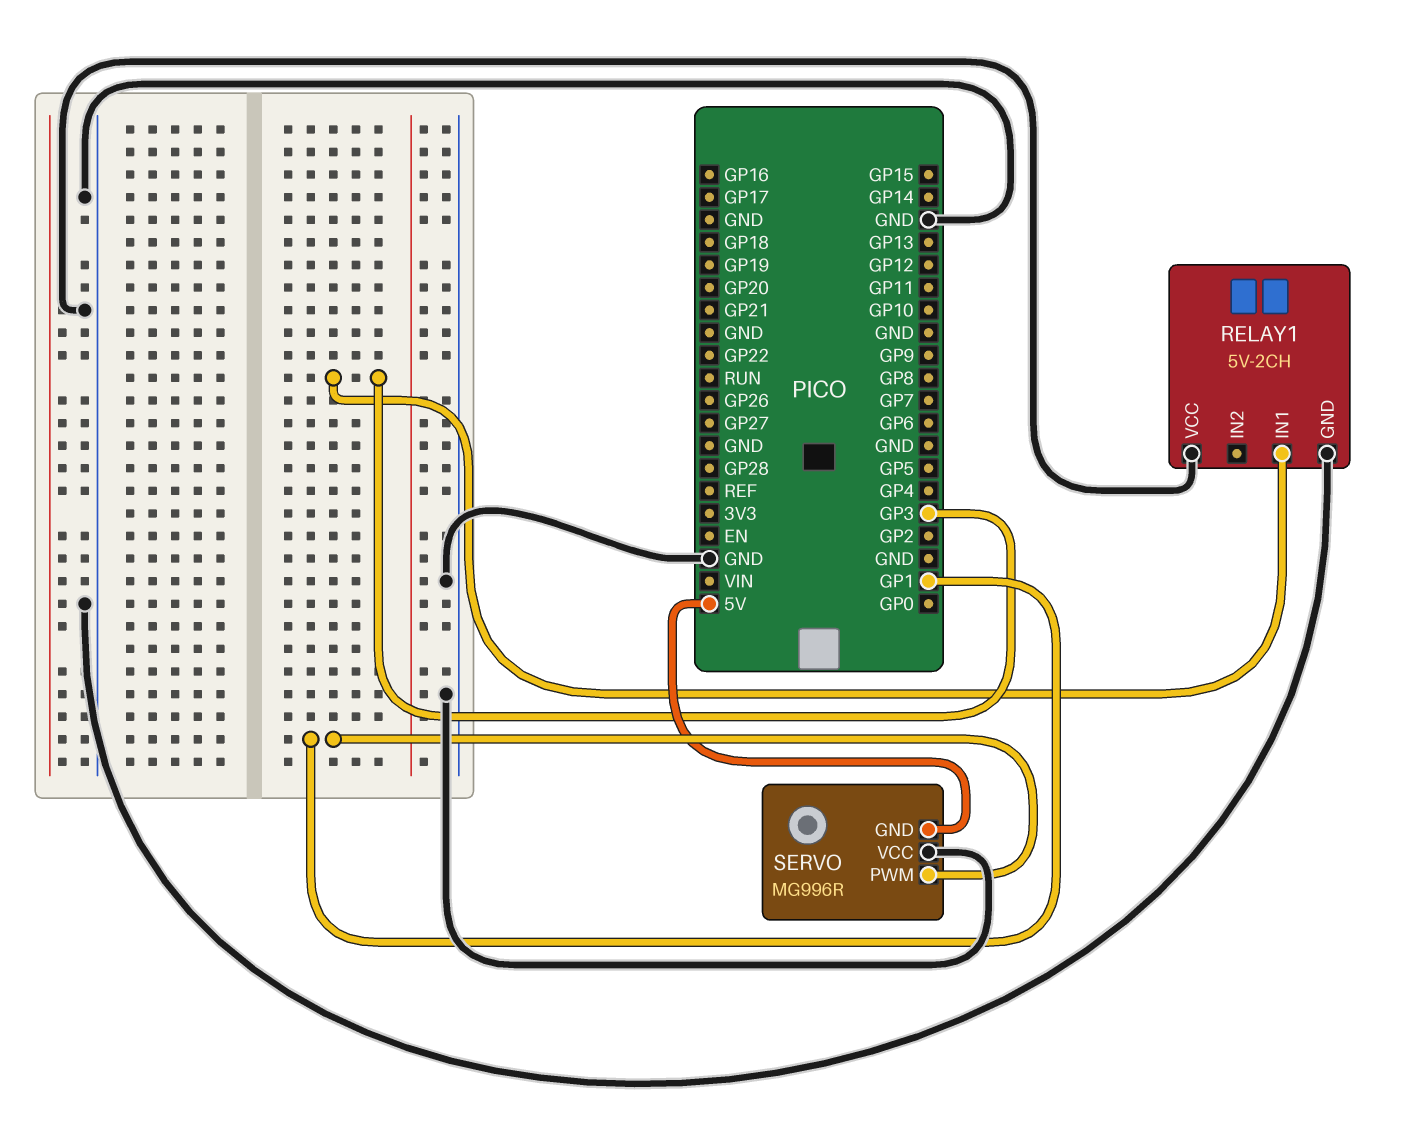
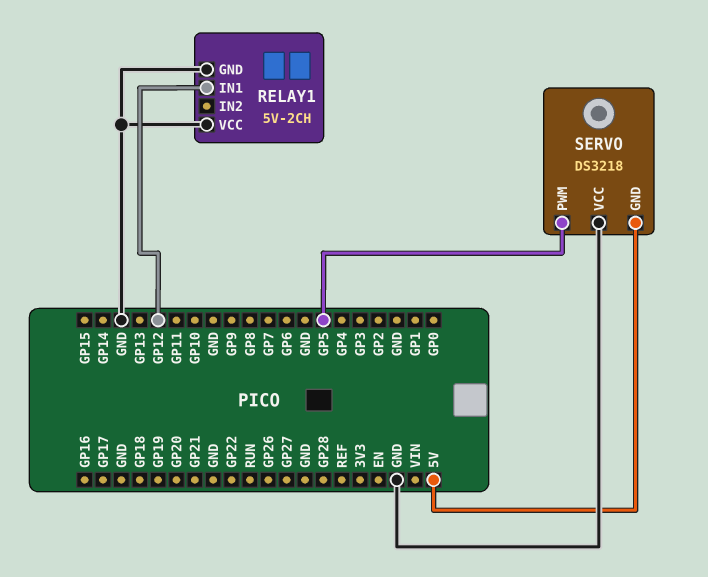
RELAY1 pin IN1: GP3 -> GP12
SERVO: MG996R -> DS3218
SERVO pin PWM: GP1 -> GP5

